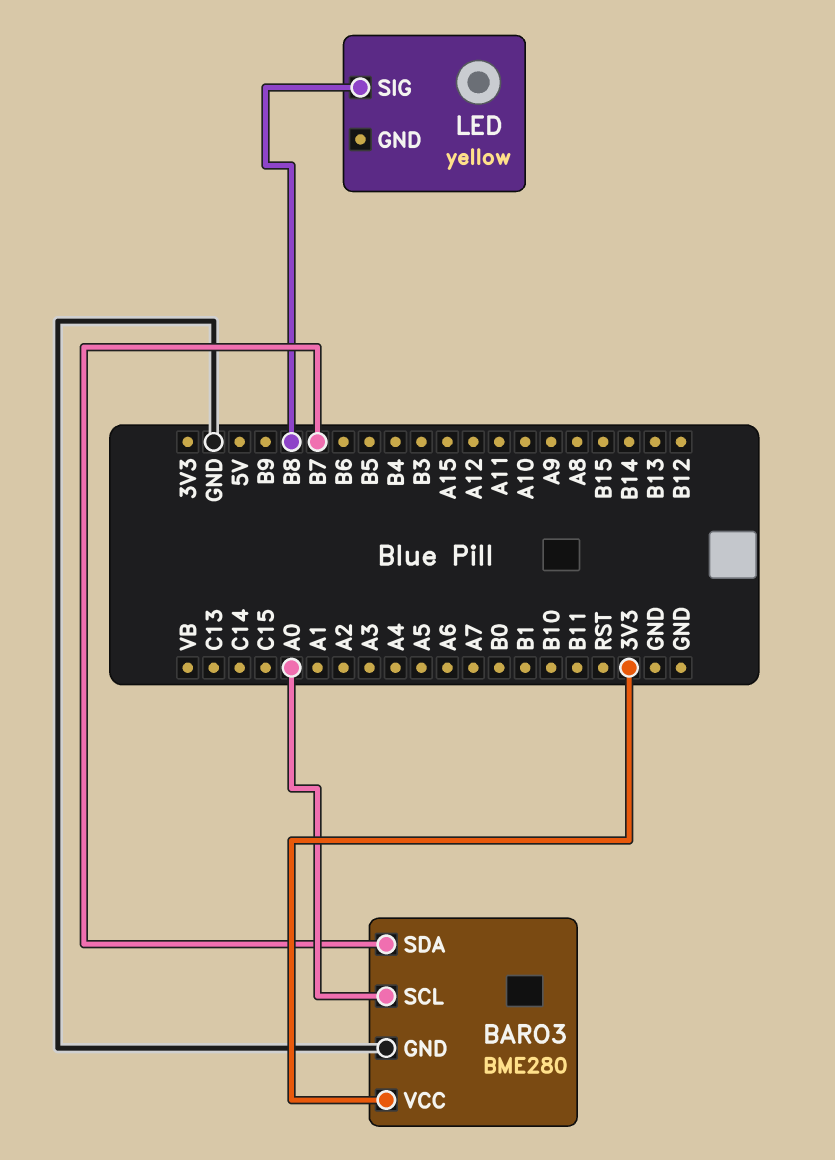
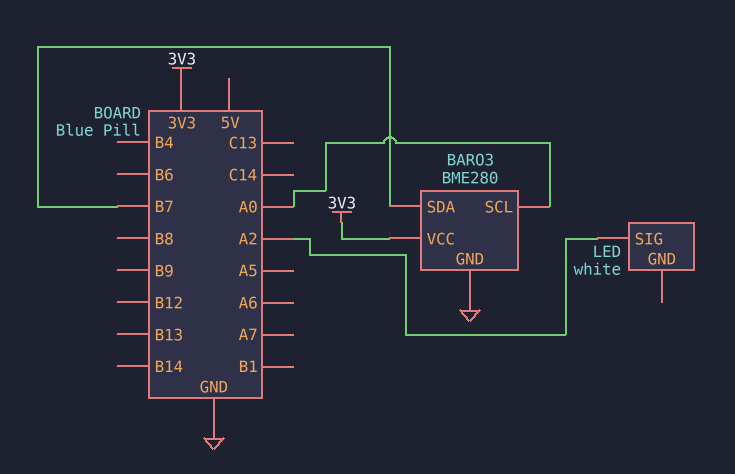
LED: yellow -> white
LED pin SIG: B8 -> A2

